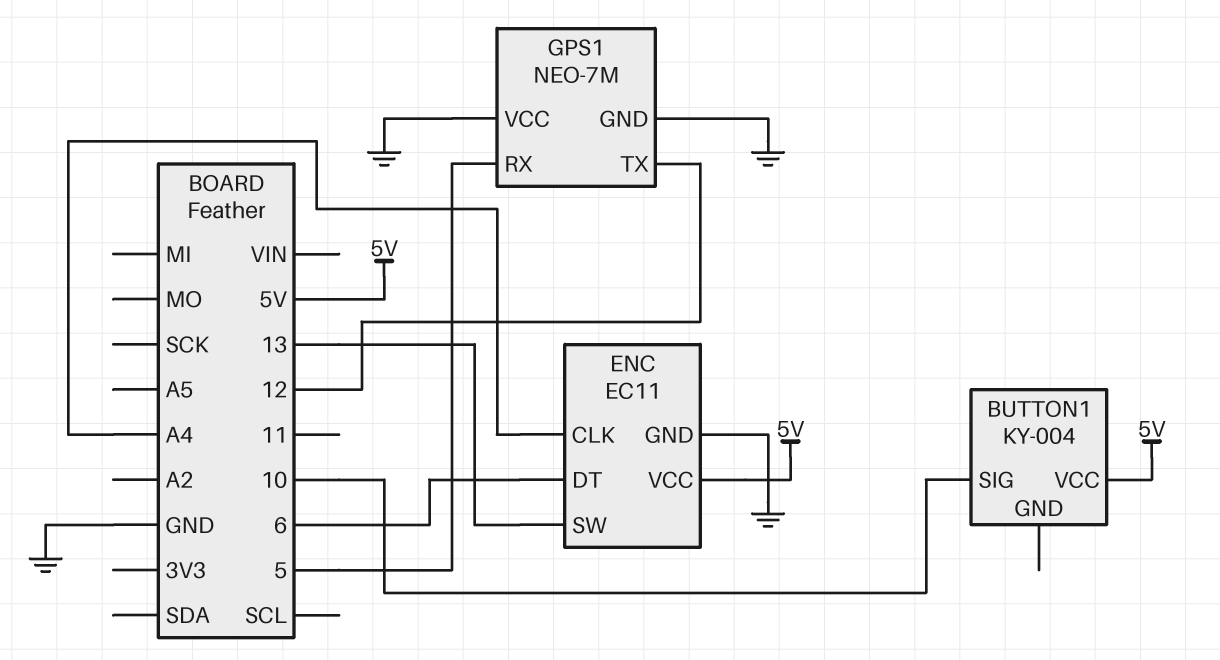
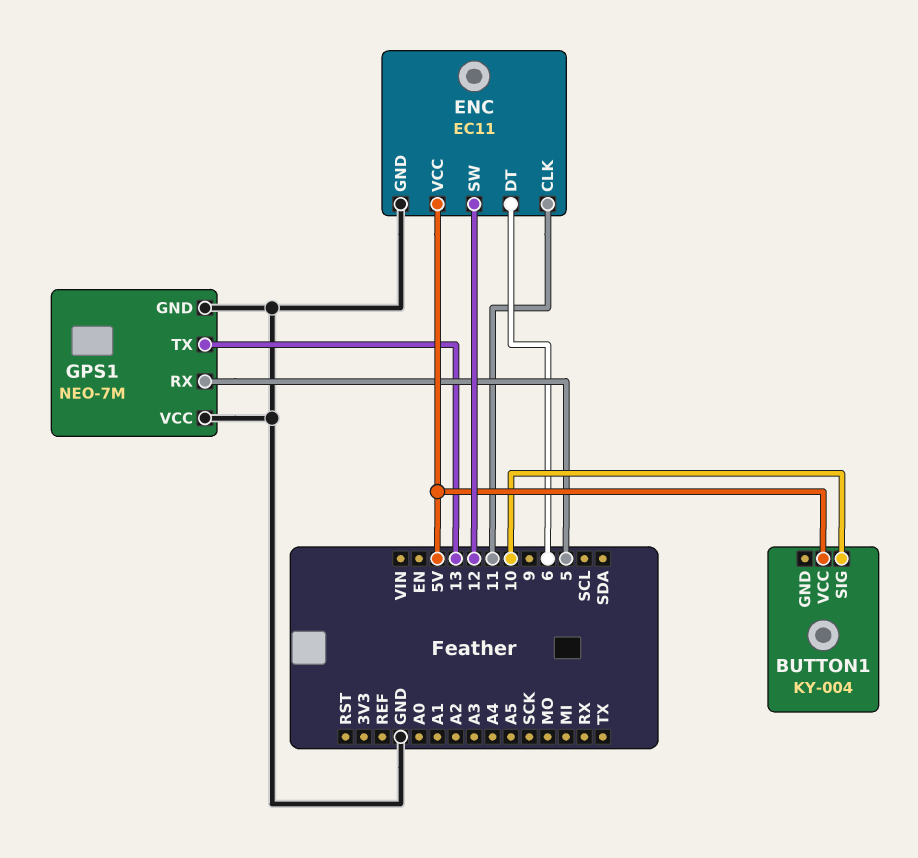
ENC pin CLK: A4 -> 11
ENC pin SW: 13 -> 12
GPS1 pin TX: 12 -> 13

